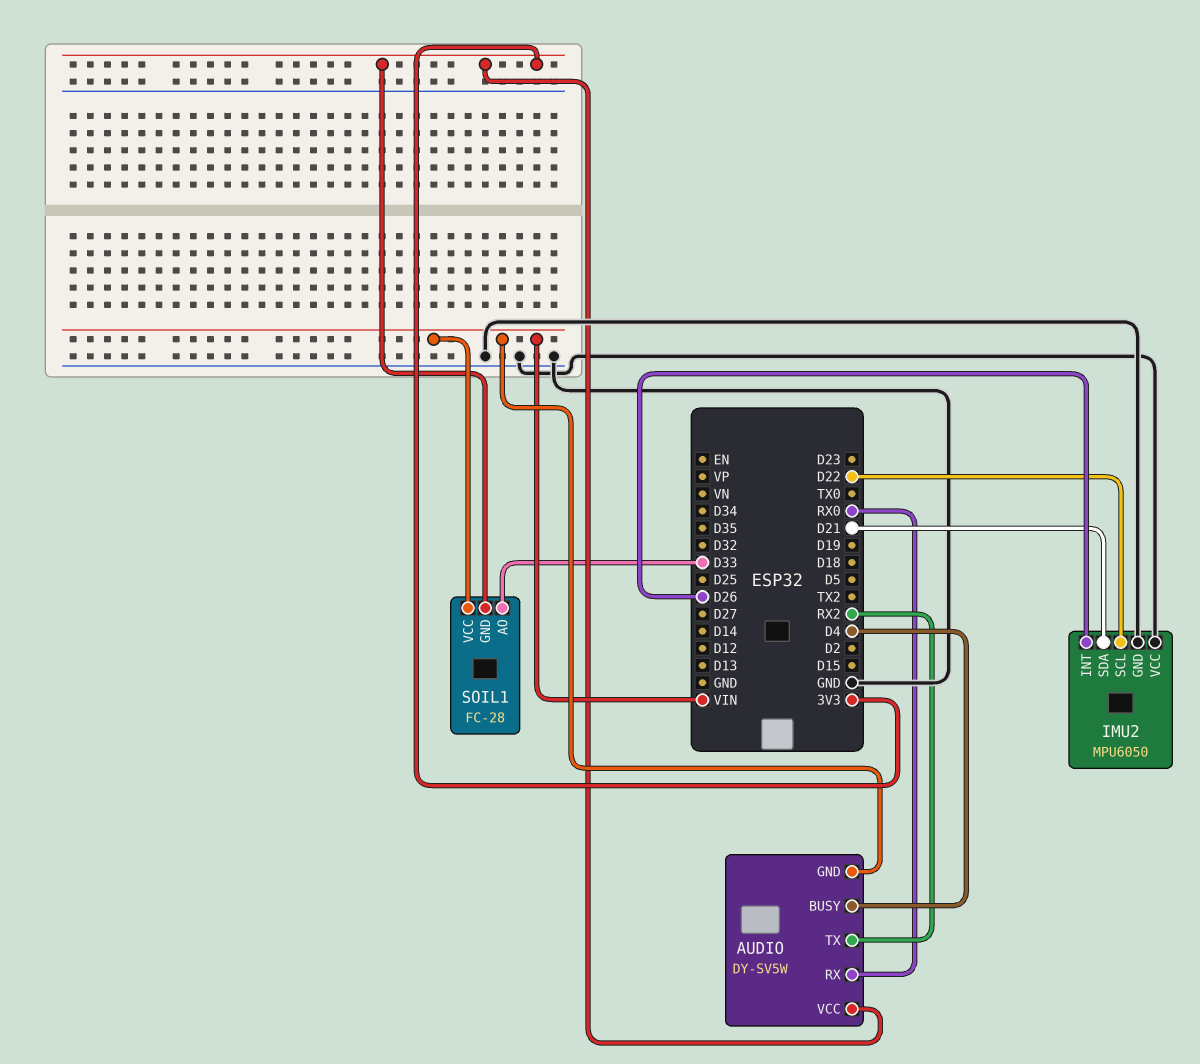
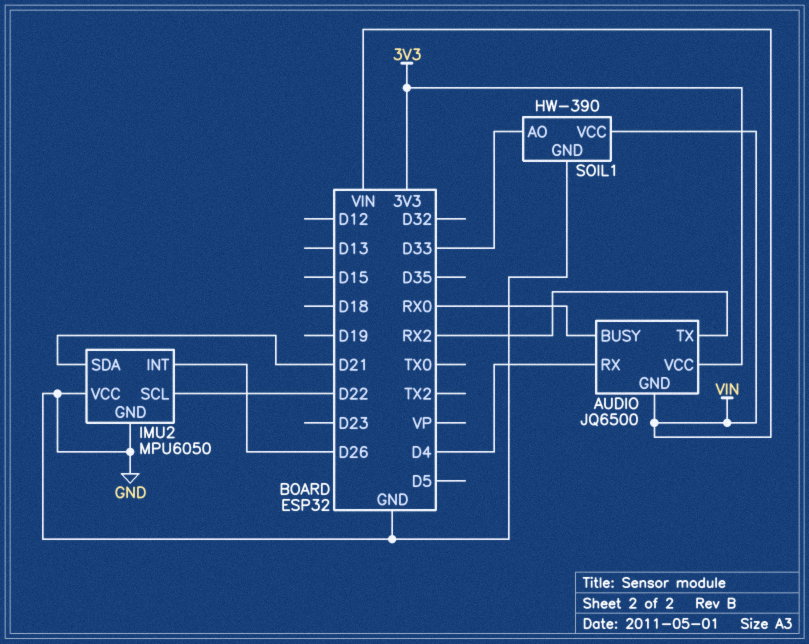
AUDIO: DY-SV5W -> JQ6500
AUDIO pin BUSY: D4 -> RX0
AUDIO pin RX: RX0 -> D4
SOIL1: FC-28 -> HW-390
SOIL1 pin GND: 3V3 -> GND

